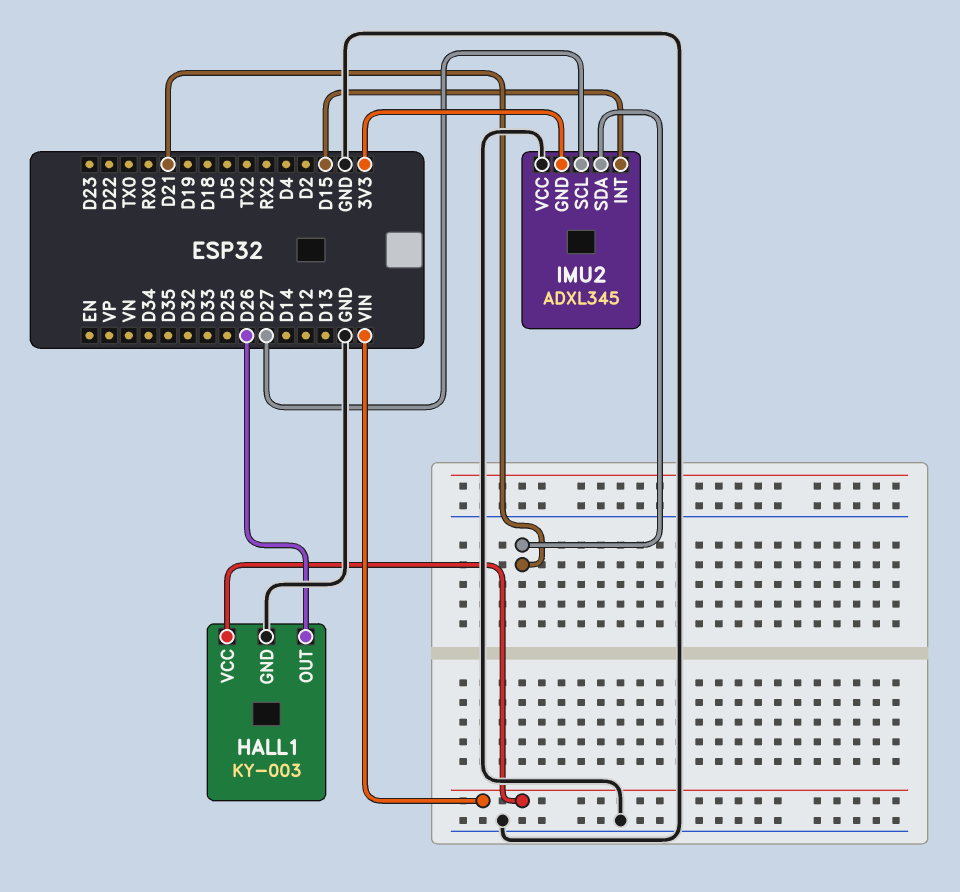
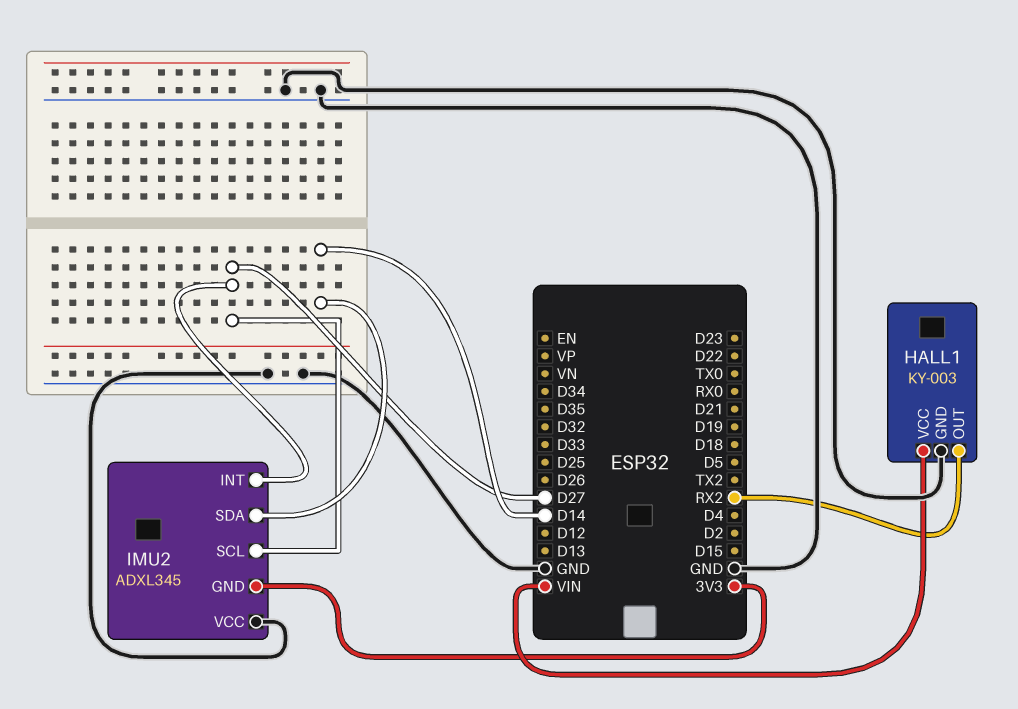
HALL1 pin OUT: D26 -> RX2
IMU2 pin INT: D15 -> D27
IMU2 pin SDA: D21 -> D14

